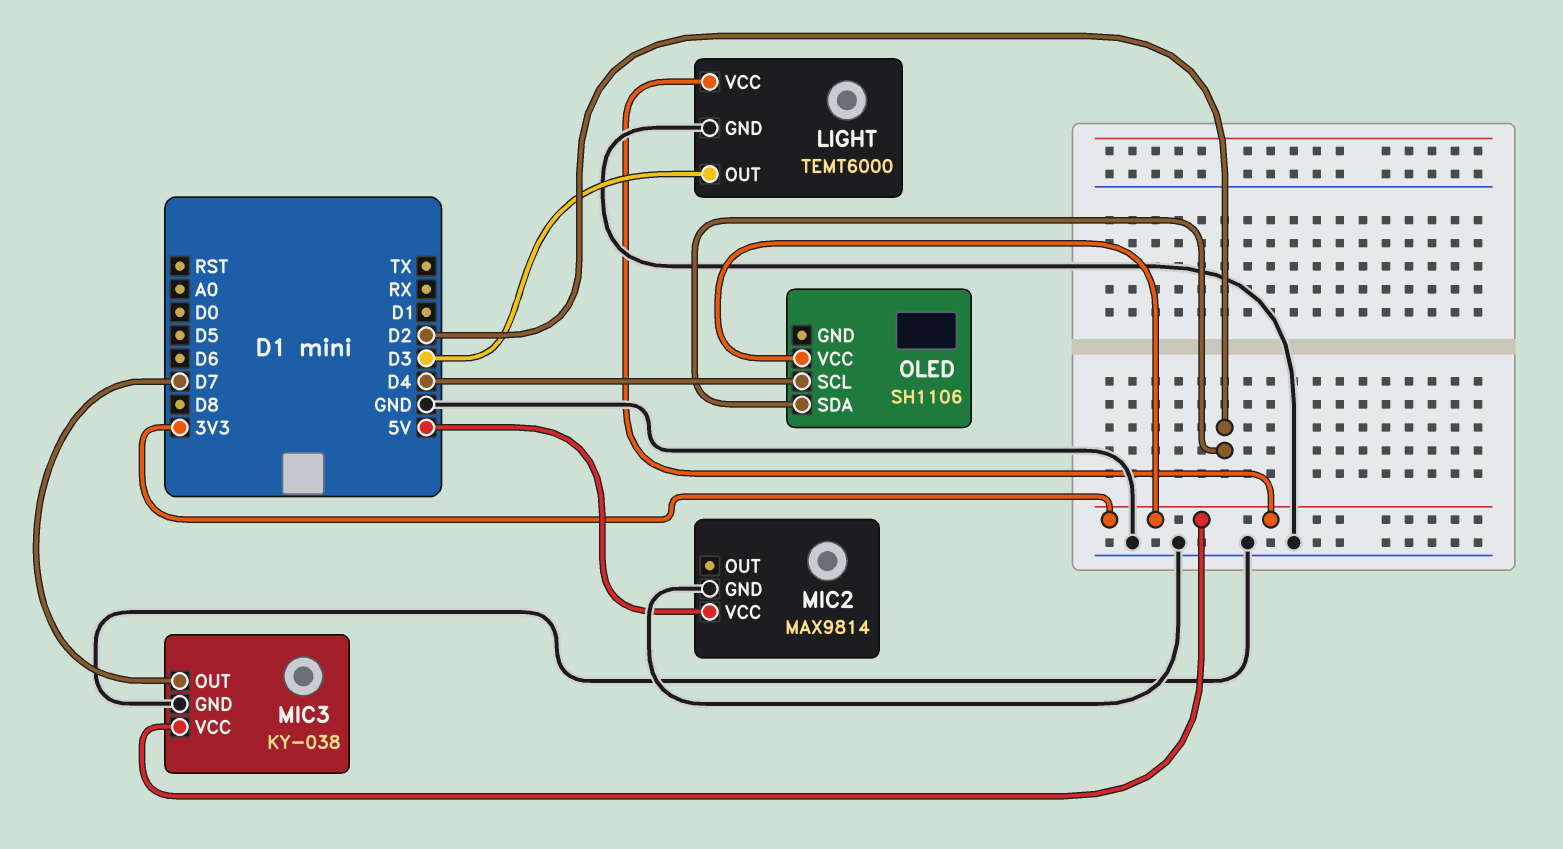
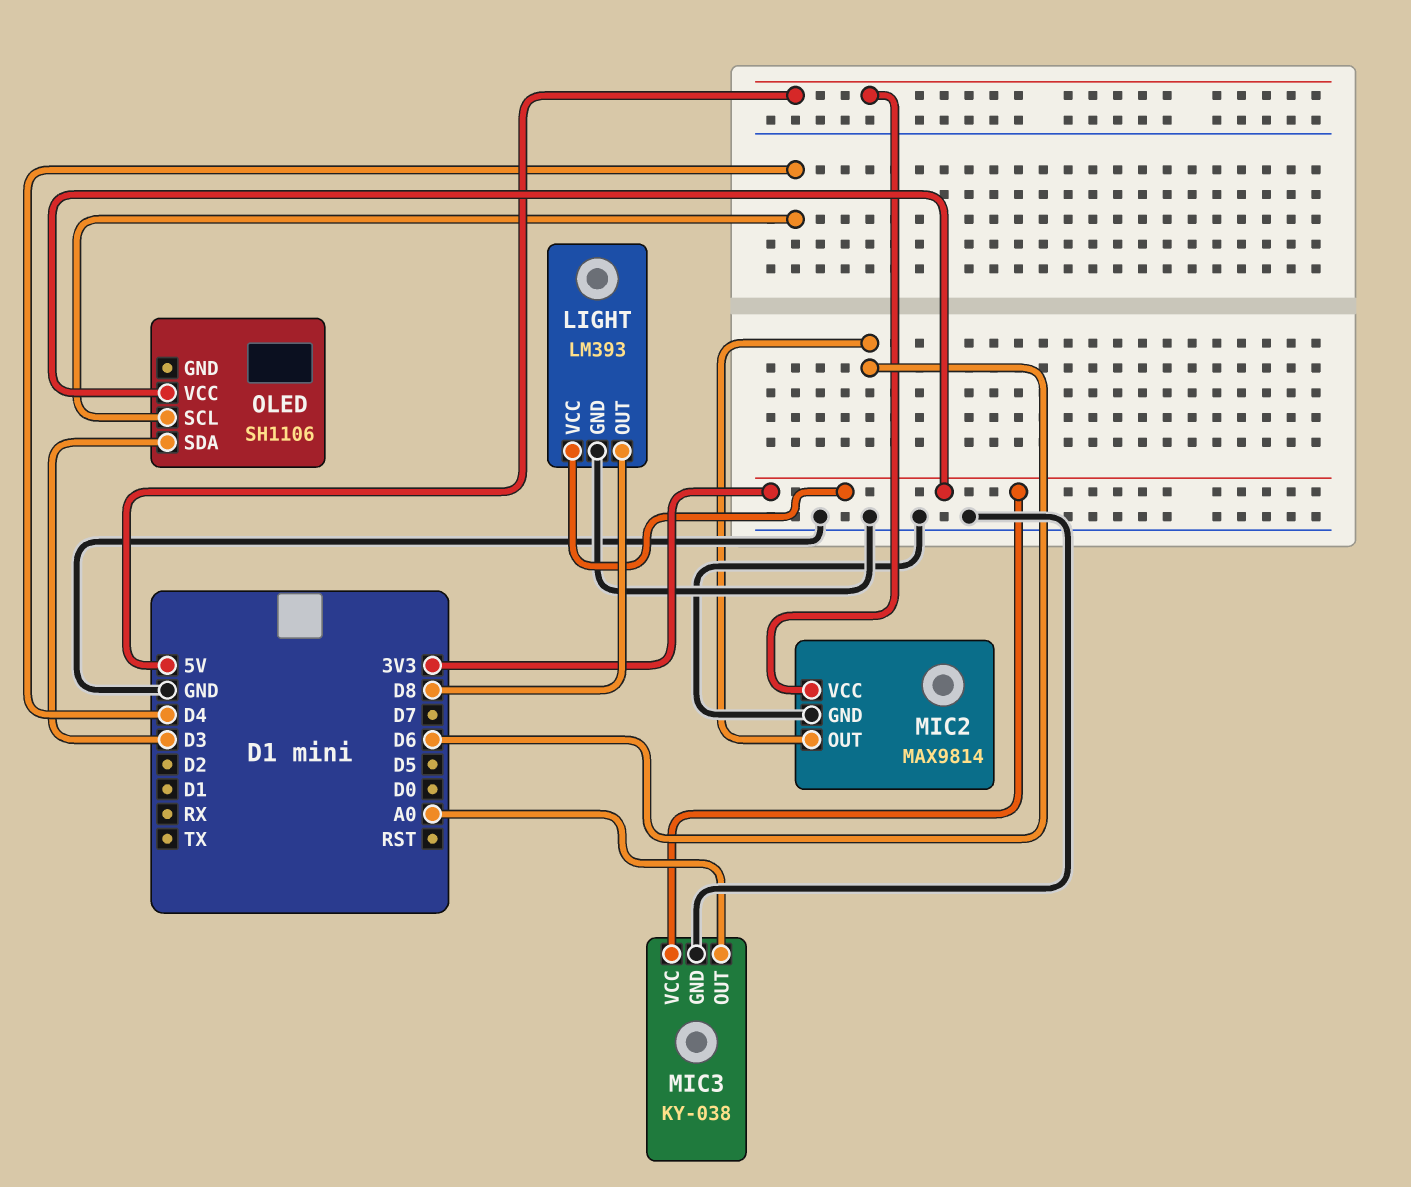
LIGHT: TEMT6000 -> LM393
LIGHT pin OUT: D3 -> D8
MIC2 pin OUT: none -> D6
MIC3 pin OUT: D7 -> A0
OLED pin SDA: D2 -> D3

